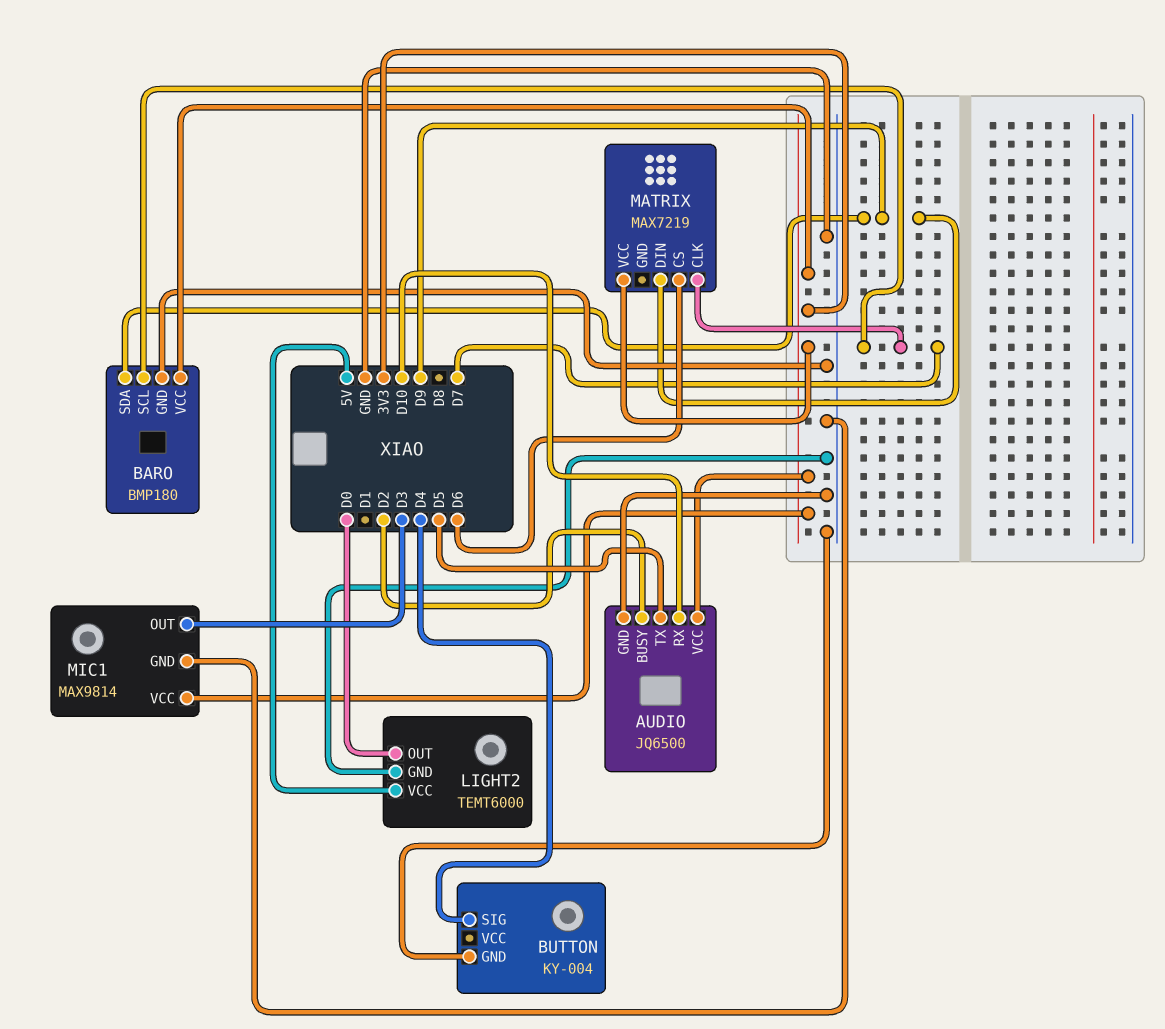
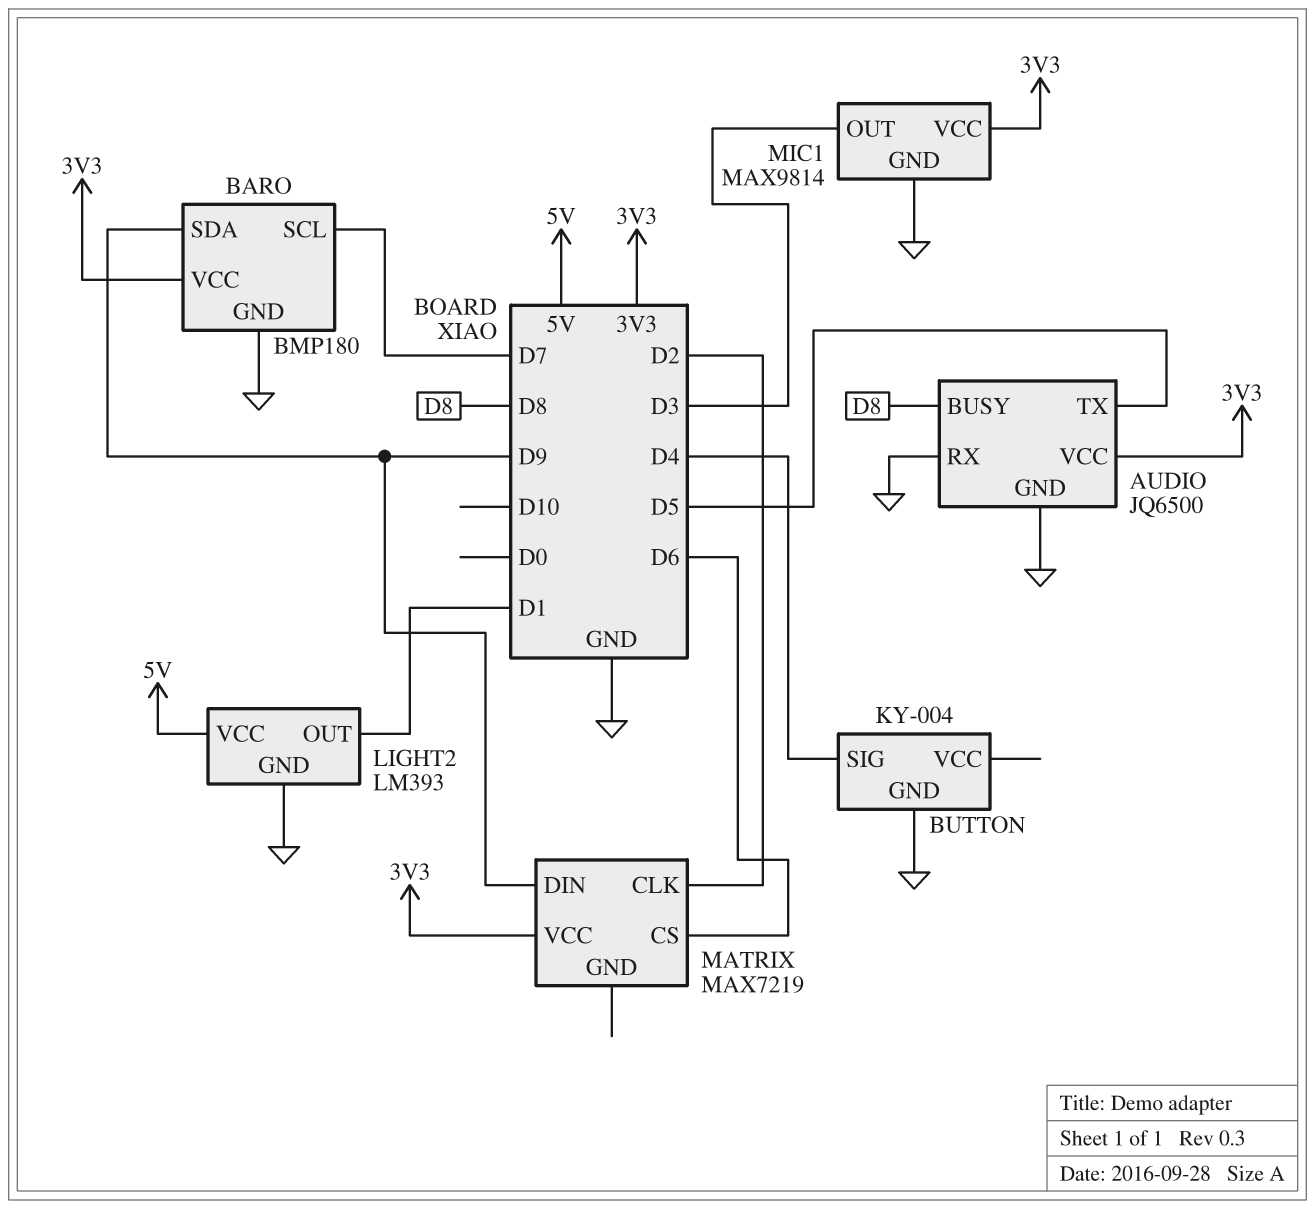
AUDIO pin BUSY: D2 -> D8
AUDIO pin RX: D10 -> GND
LIGHT2: TEMT6000 -> LM393
LIGHT2 pin OUT: D0 -> D1
MATRIX pin CLK: D7 -> D2

